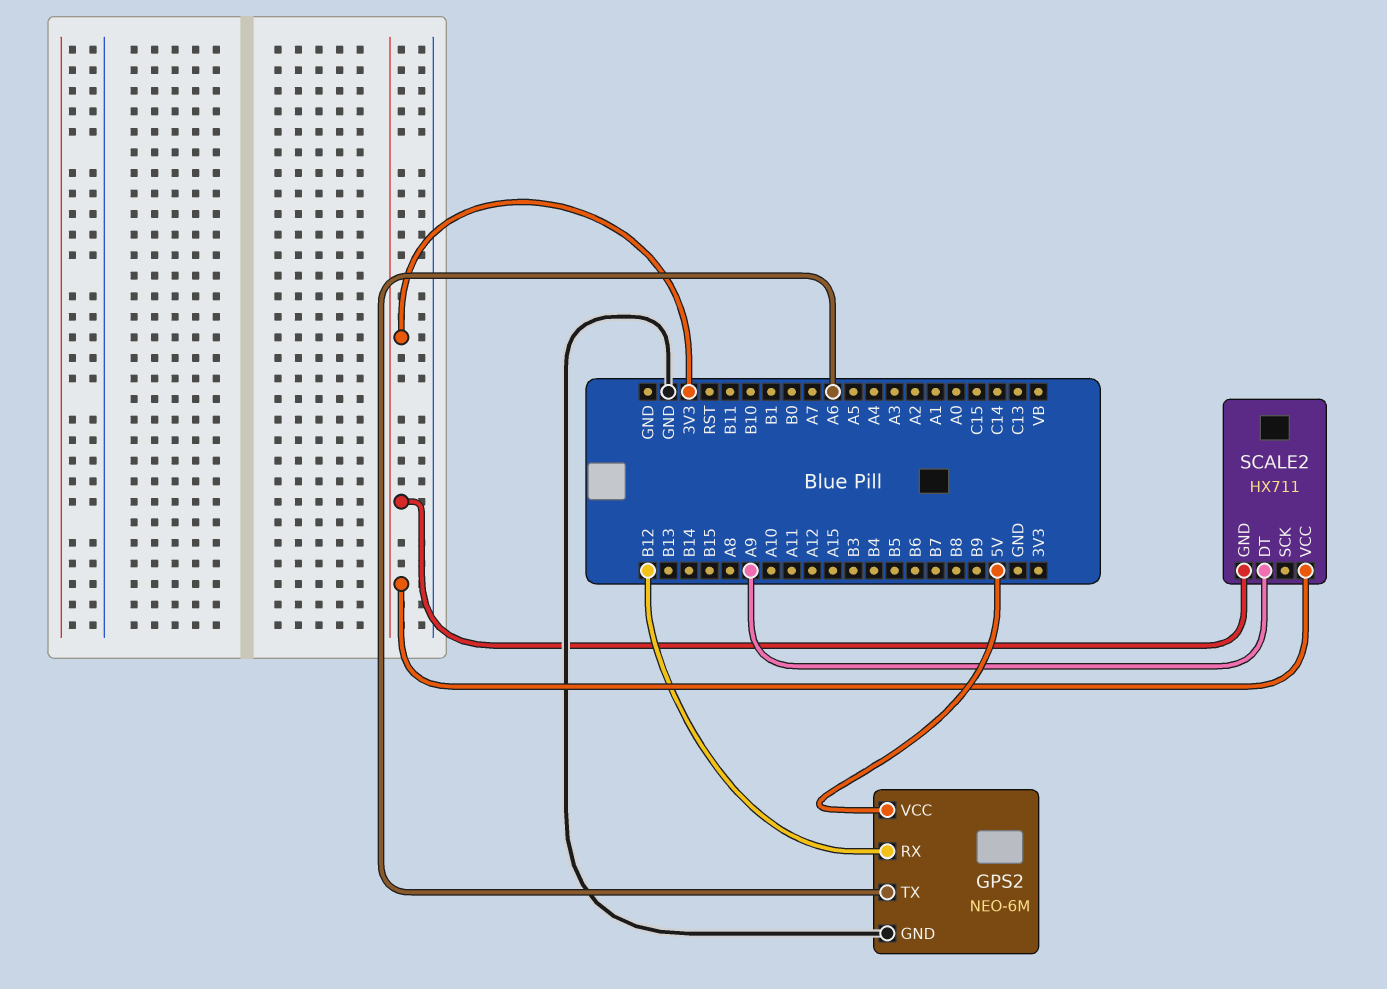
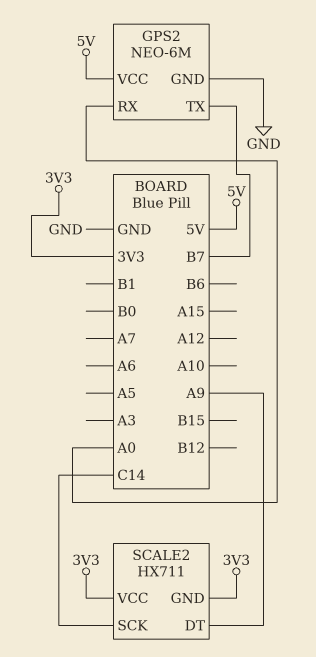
GPS2 pin RX: B12 -> A0
GPS2 pin TX: A6 -> B7
SCALE2 pin SCK: none -> C14

